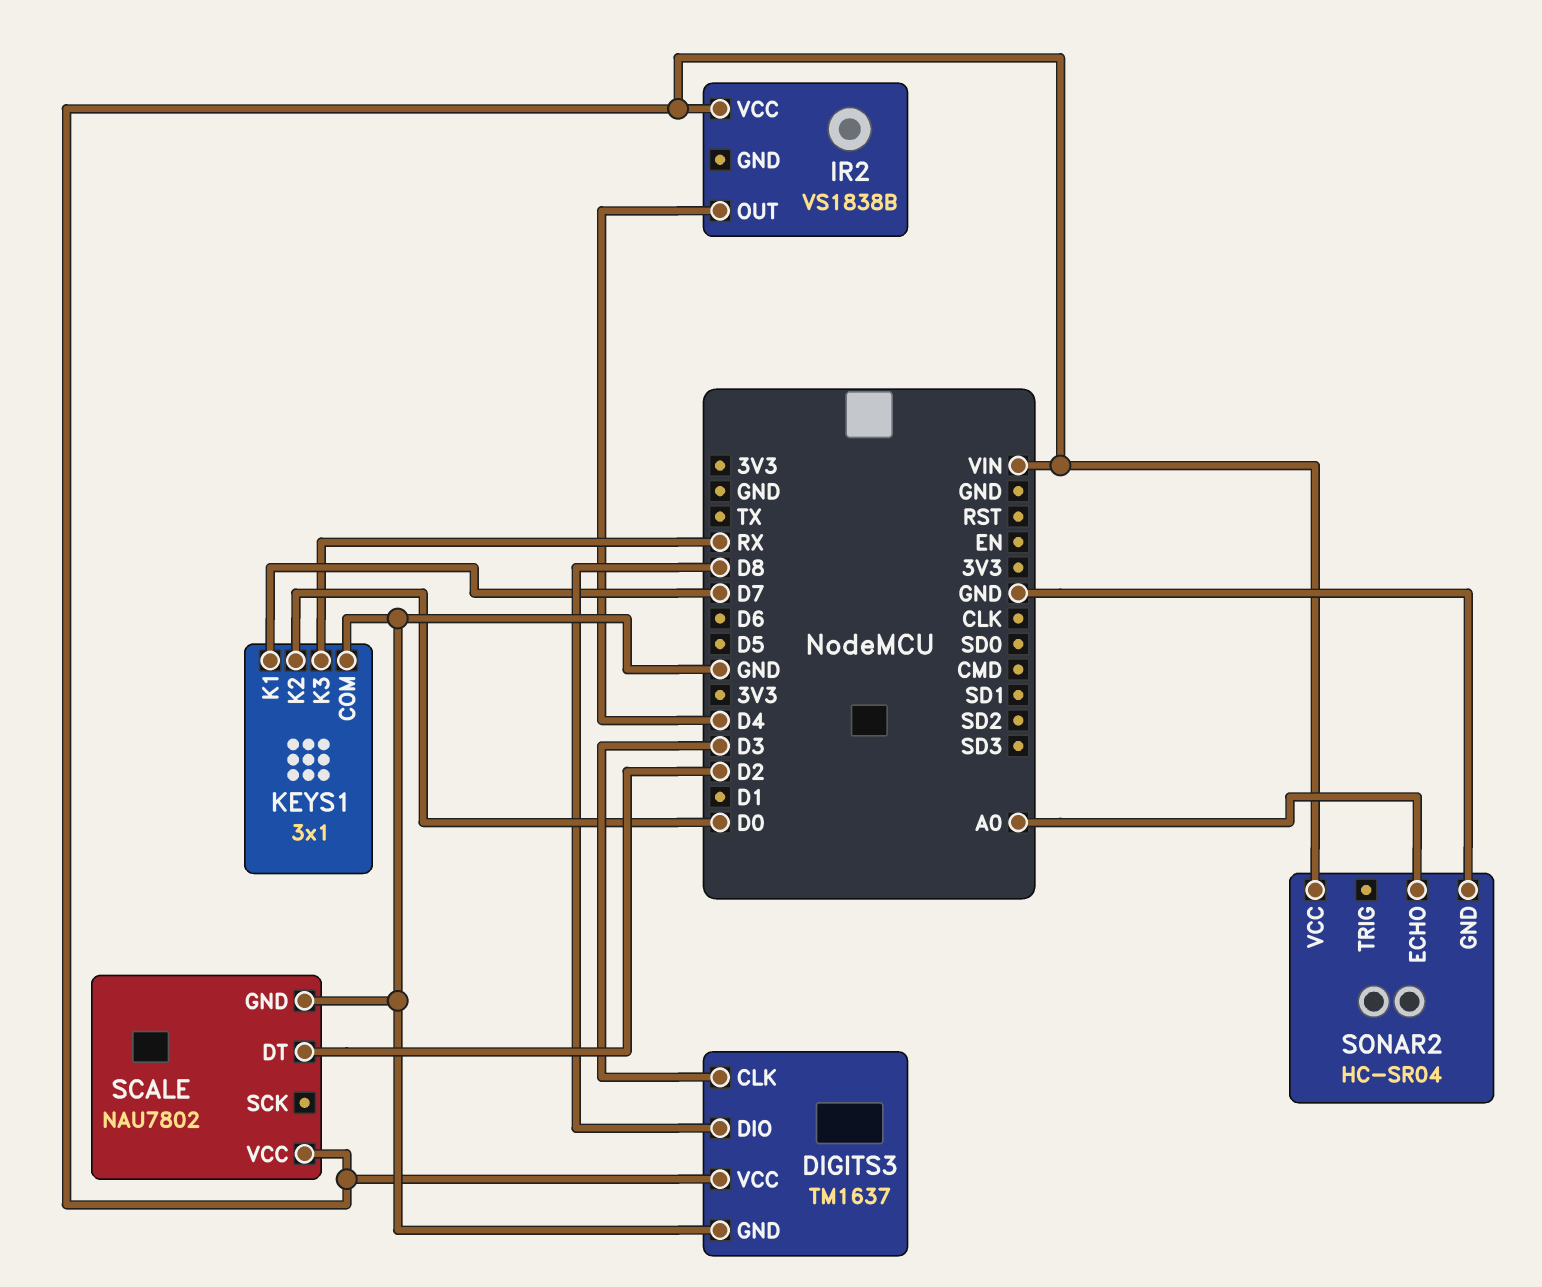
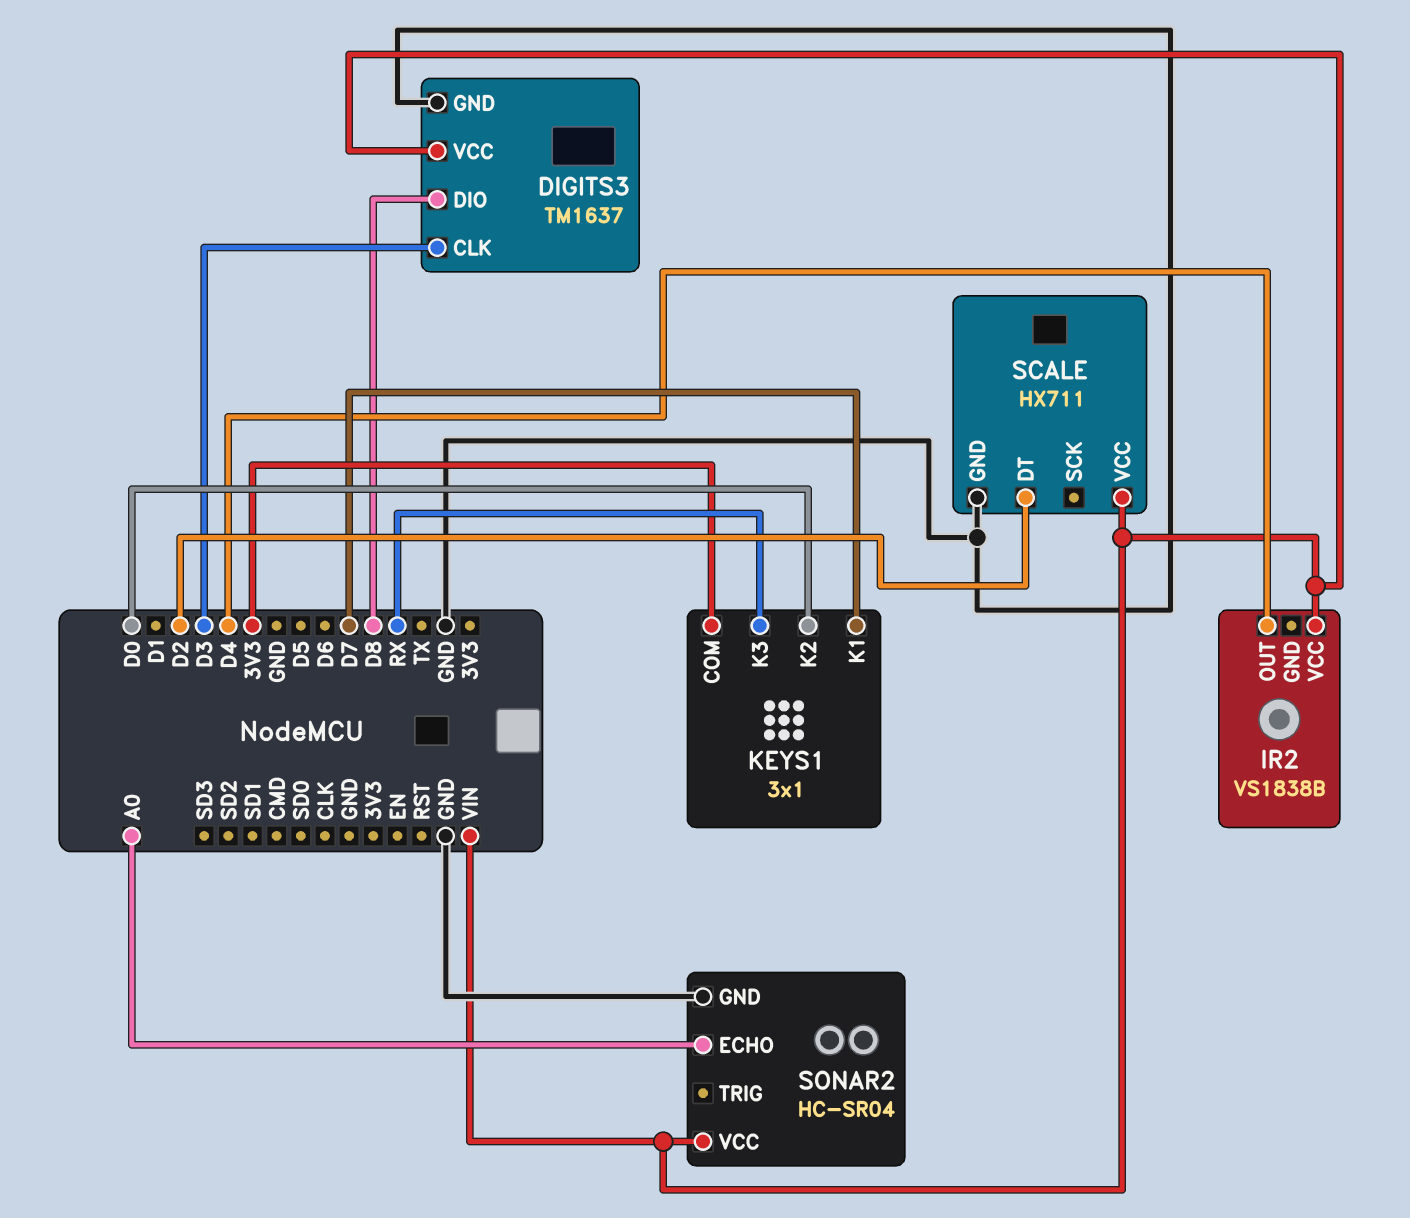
KEYS1 pin COM: GND -> 3V3
SCALE: NAU7802 -> HX711

